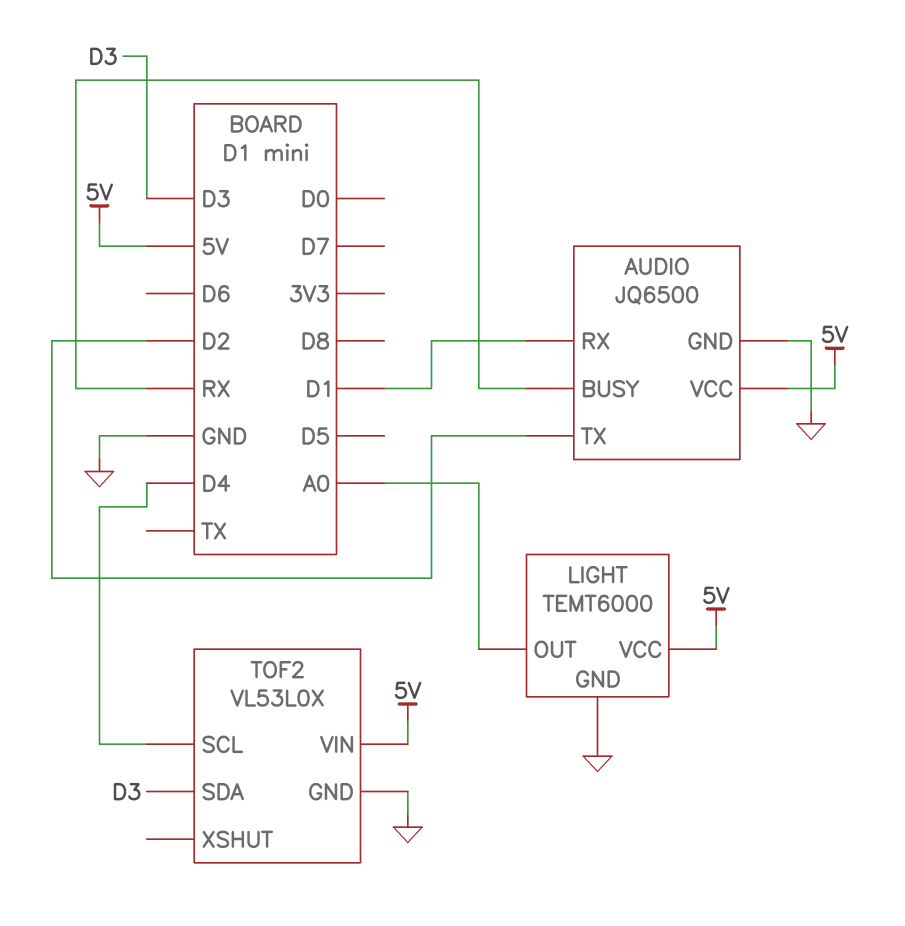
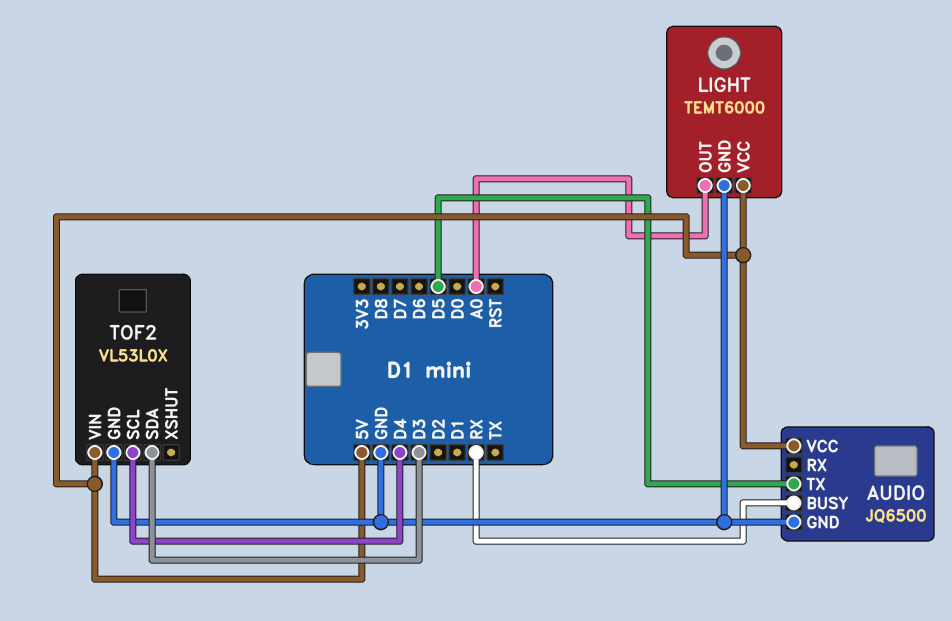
AUDIO pin RX: D1 -> none
AUDIO pin TX: D2 -> D5

